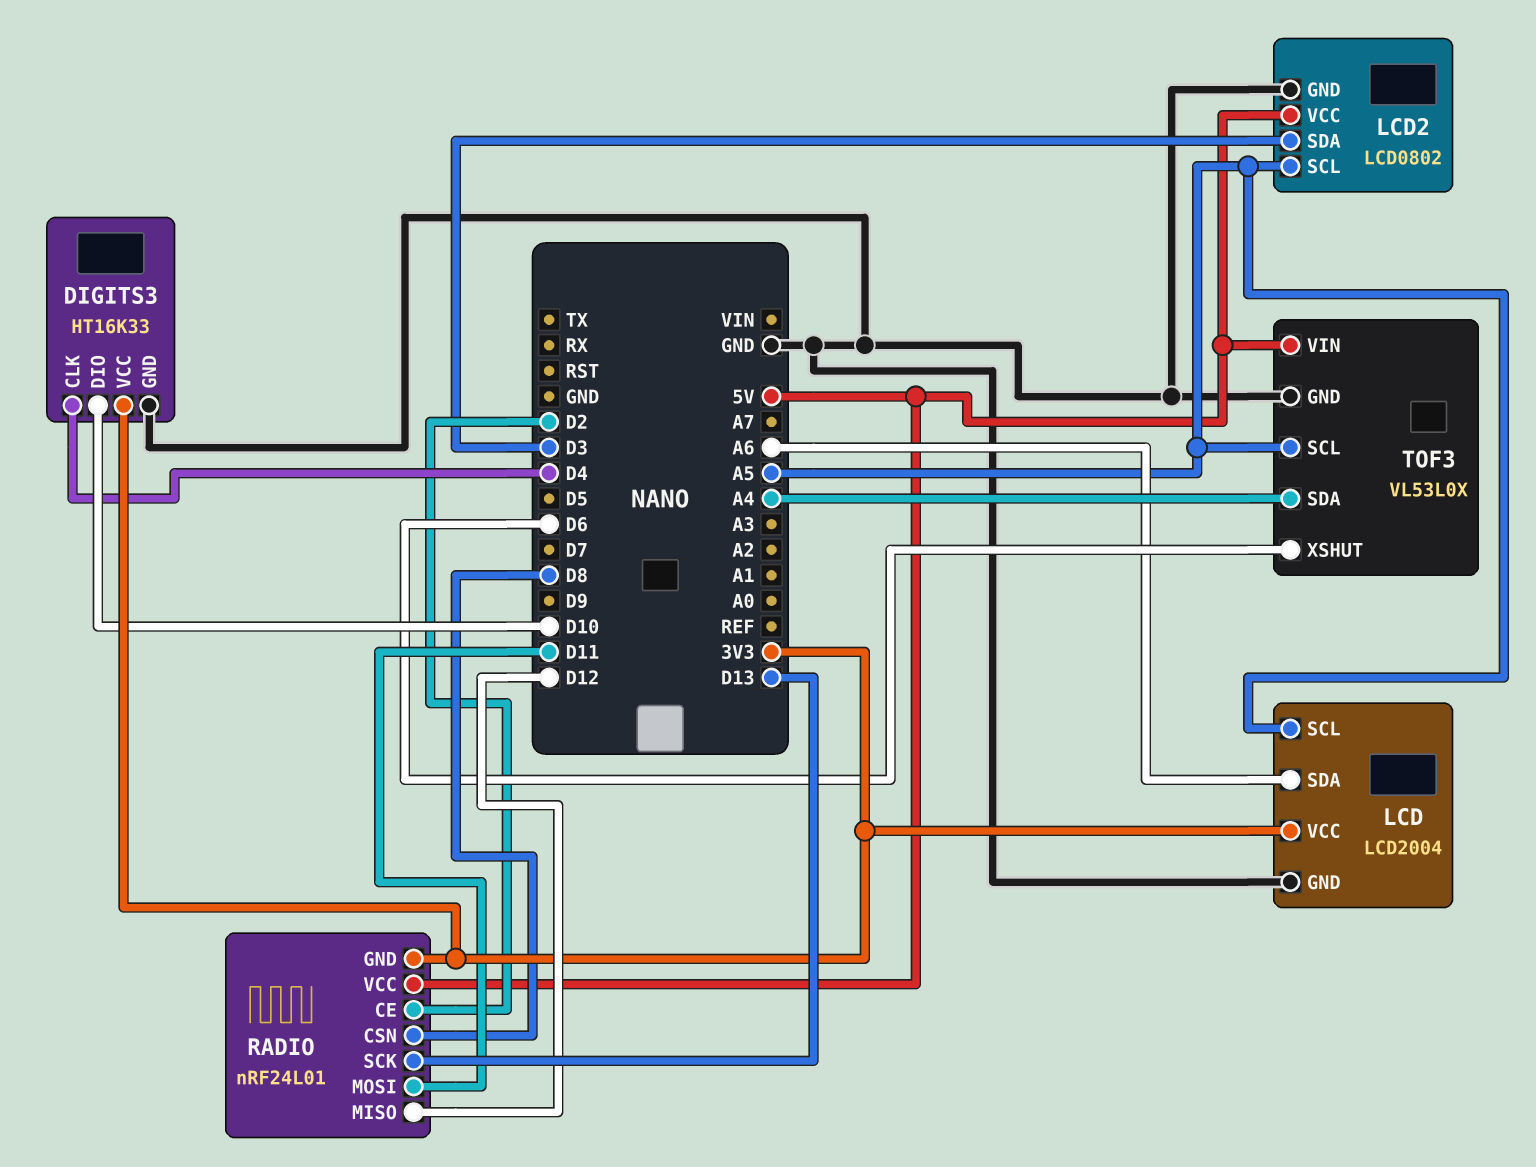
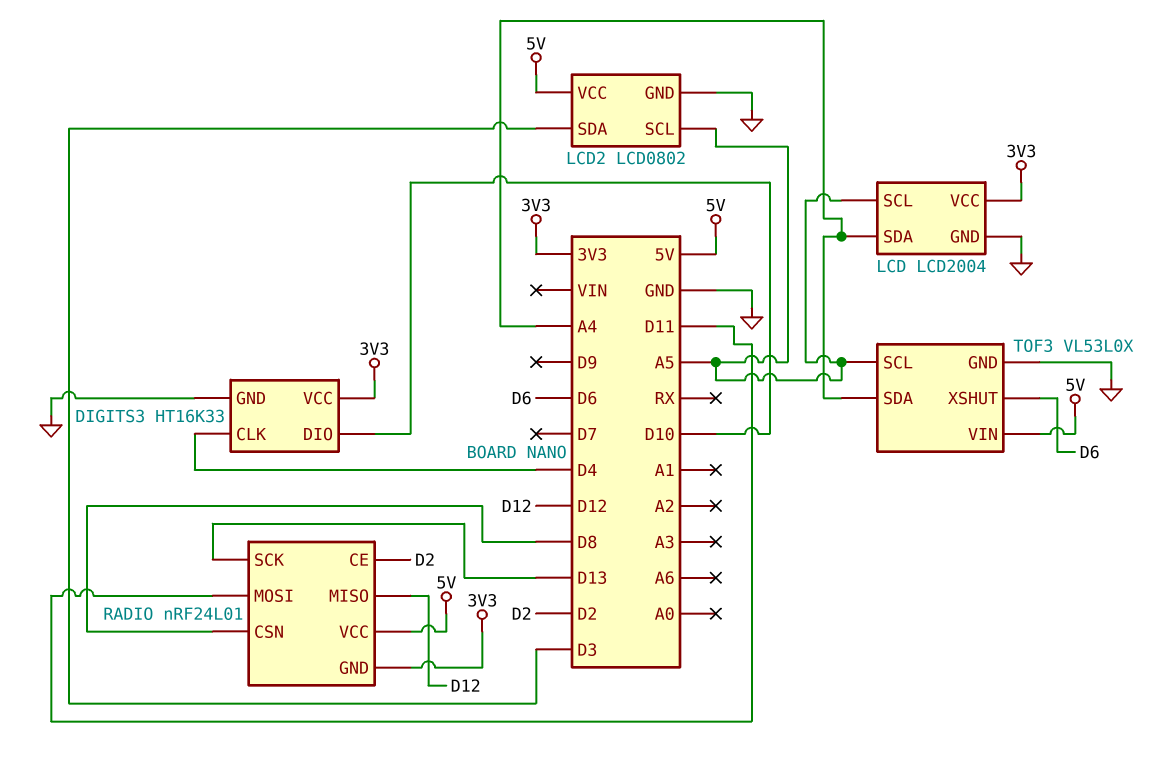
LCD pin SDA: A6 -> A4

